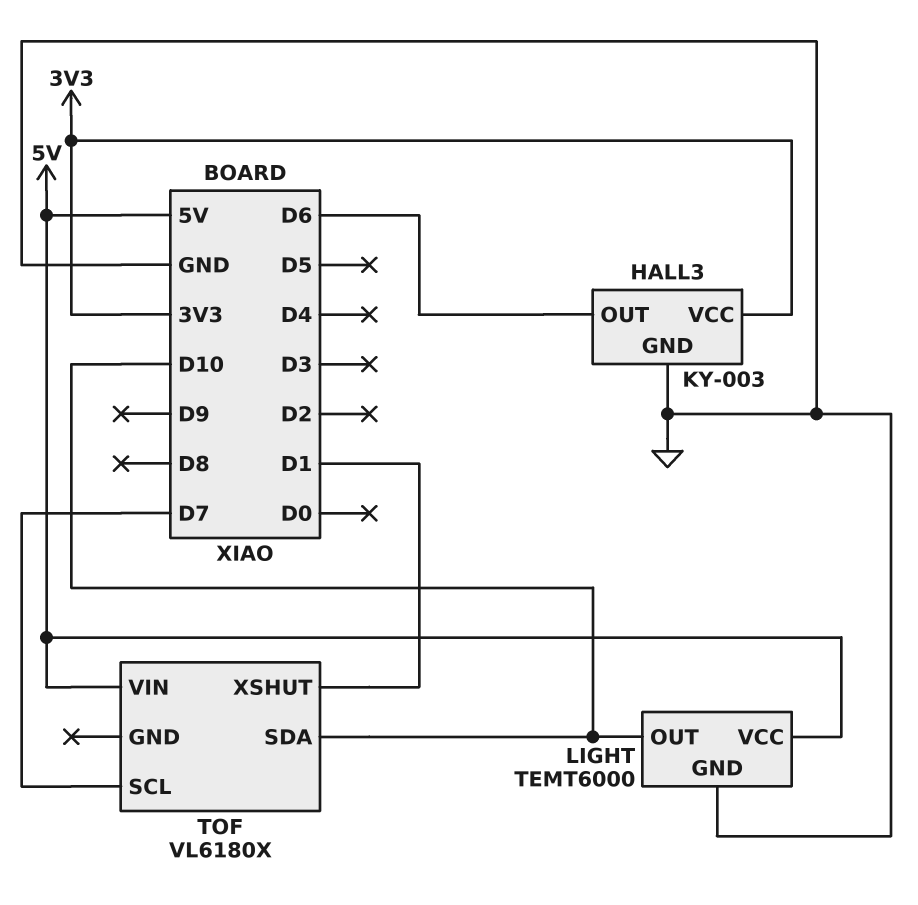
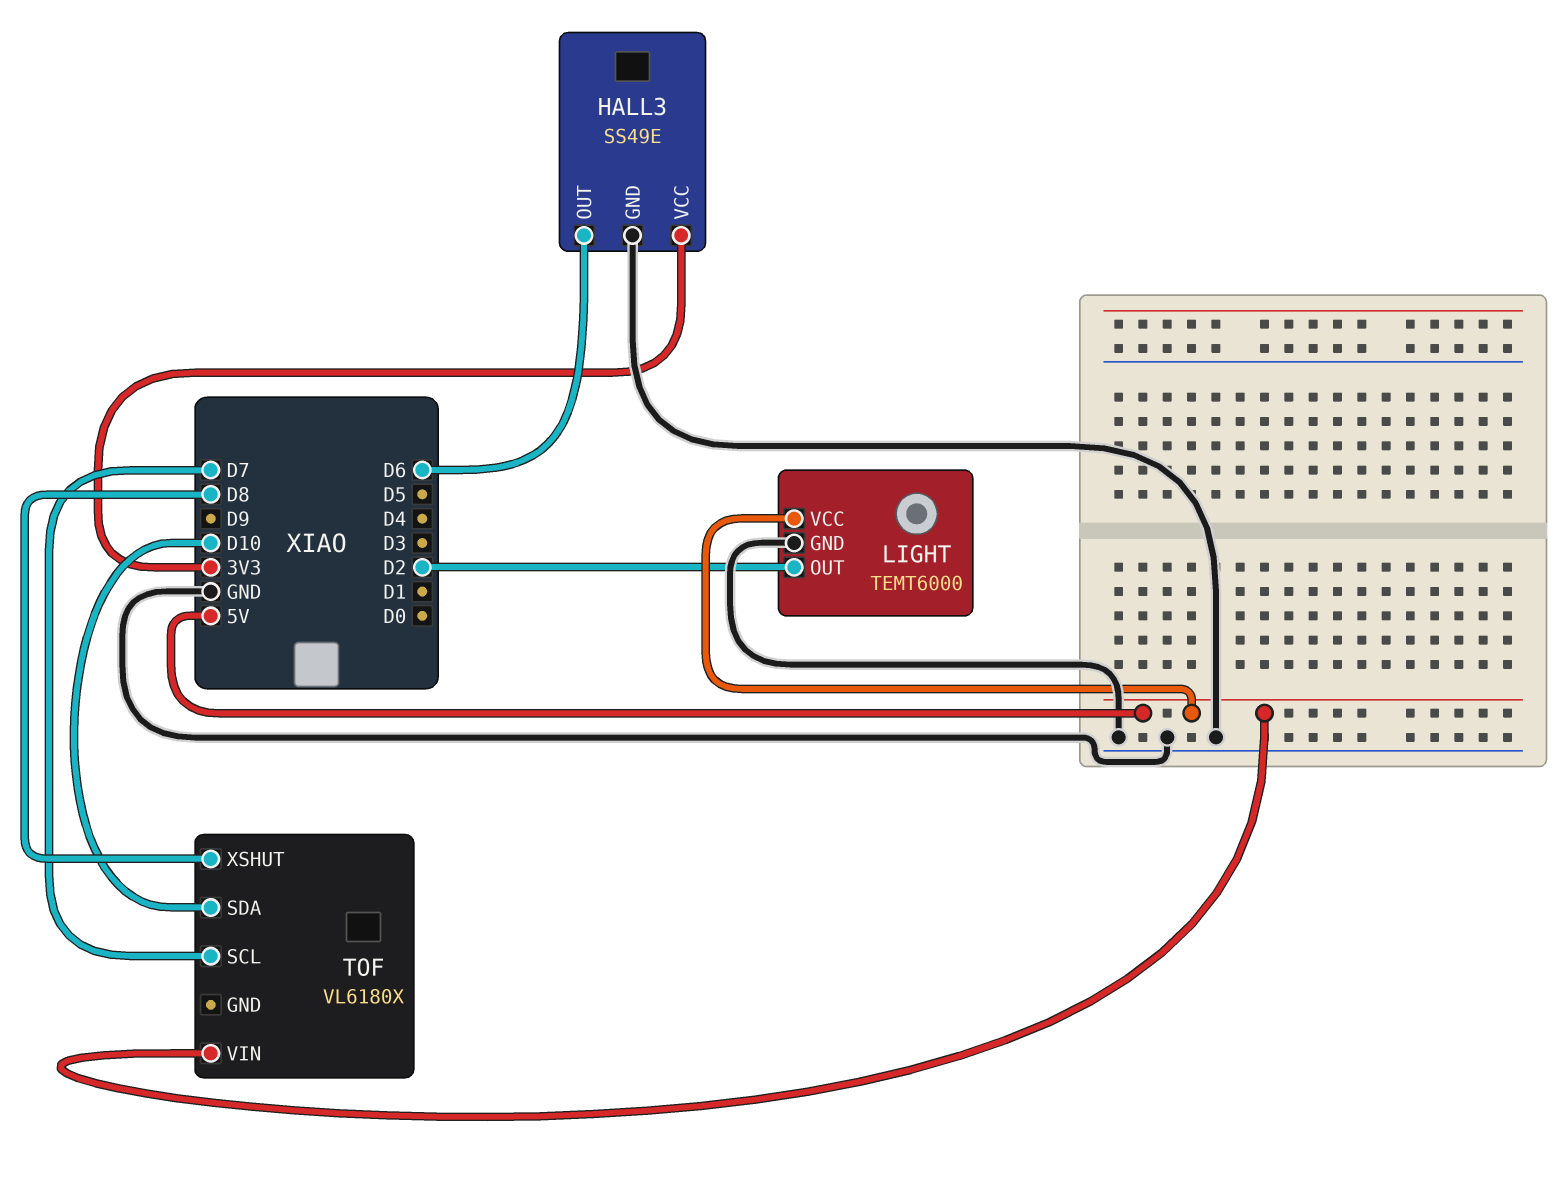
HALL3: KY-003 -> SS49E
LIGHT pin OUT: D10 -> D2
TOF pin XSHUT: D1 -> D8

